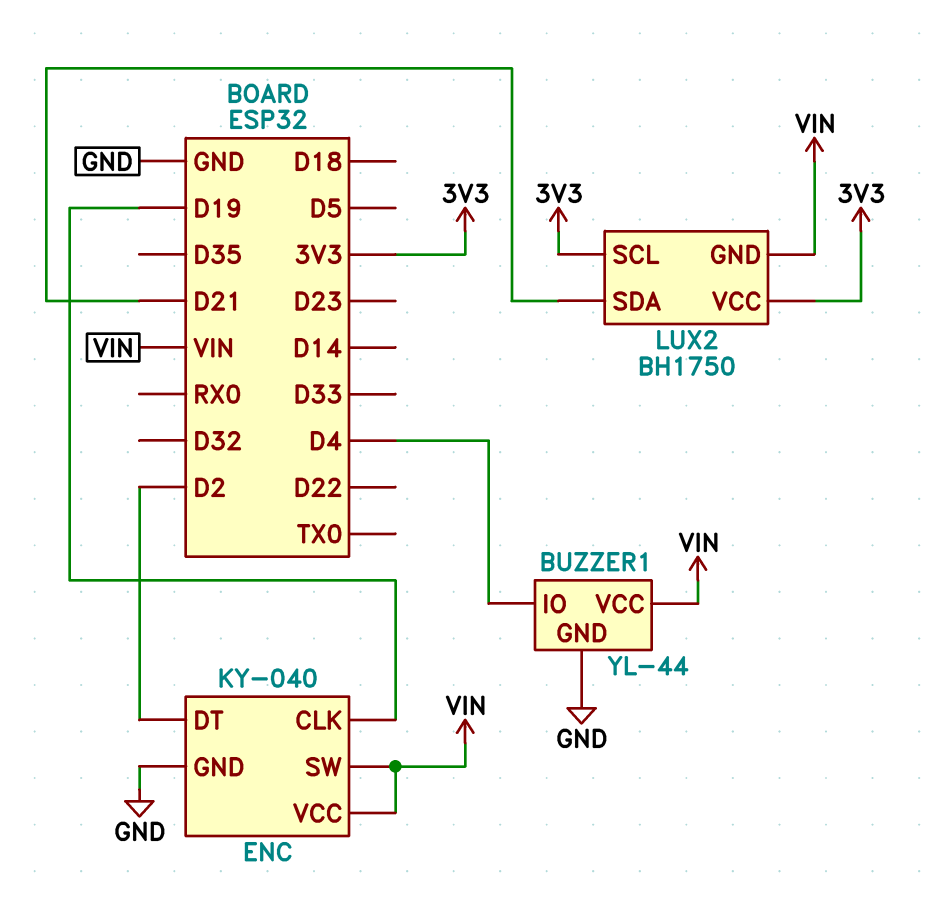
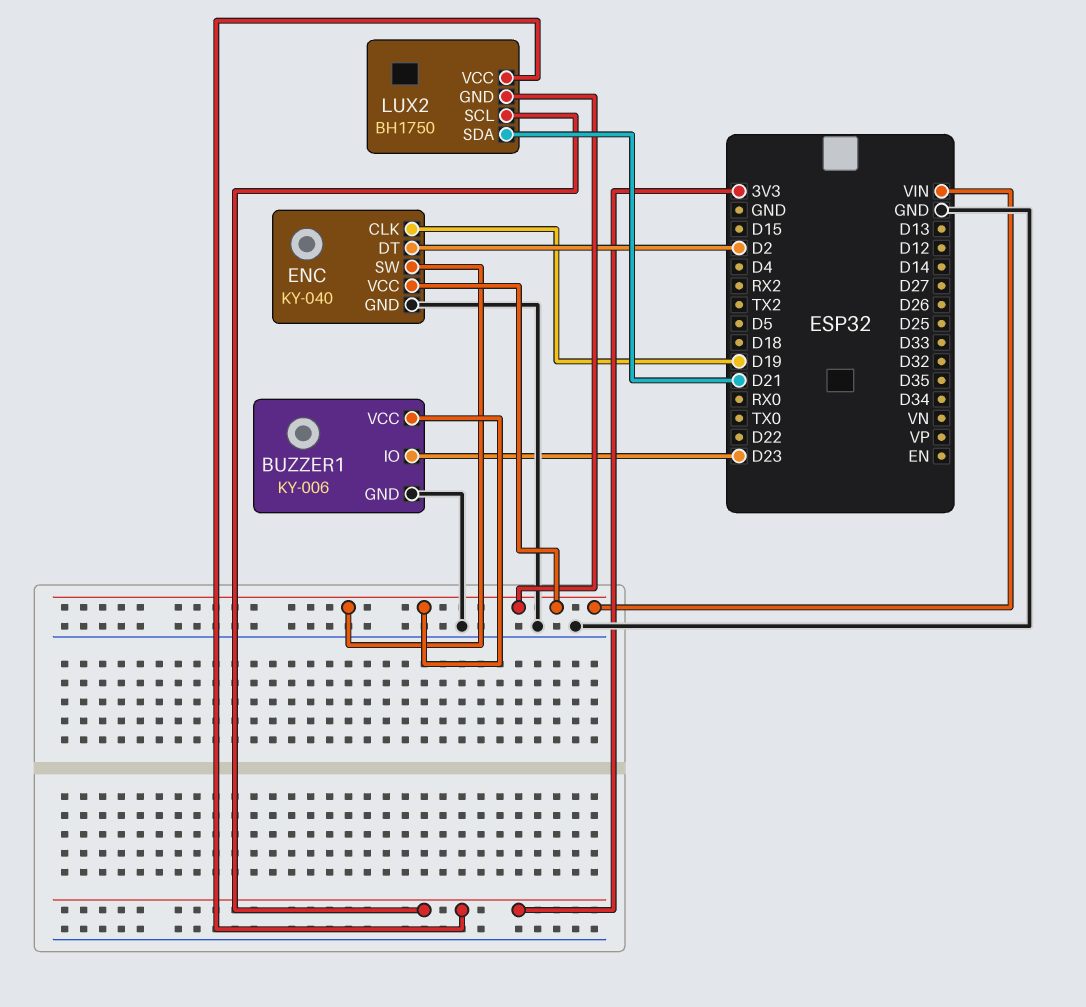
BUZZER1: YL-44 -> KY-006
BUZZER1 pin IO: D4 -> D23

